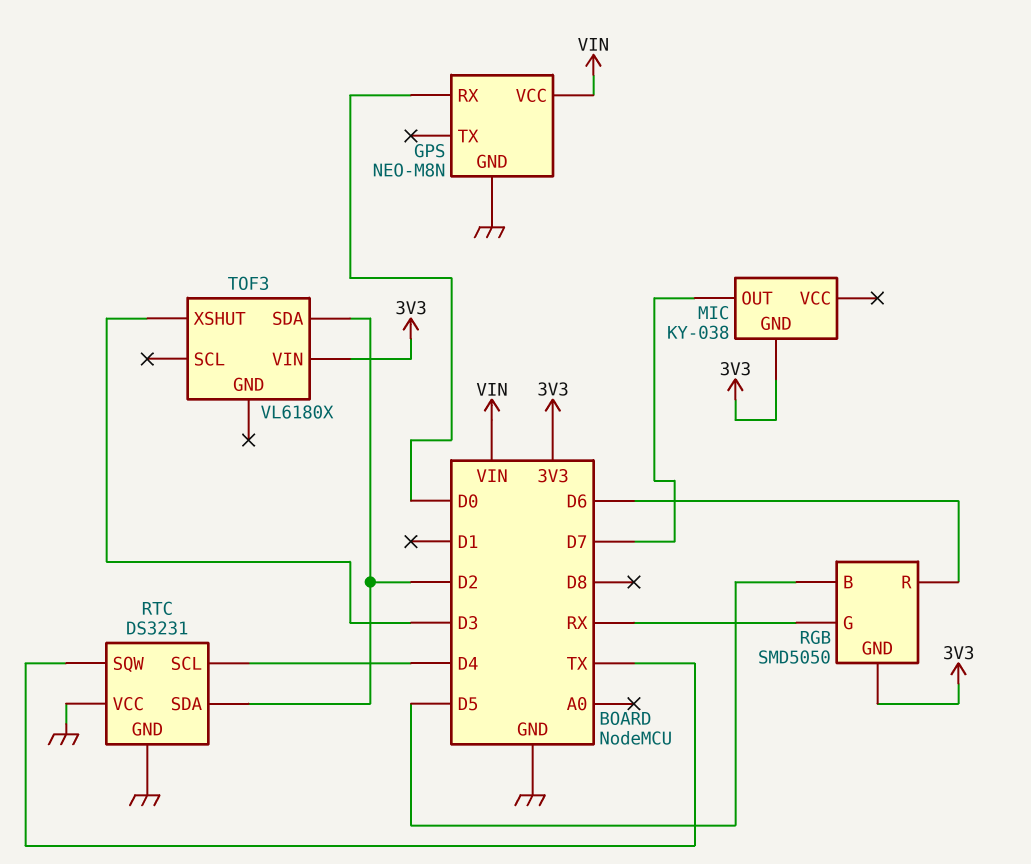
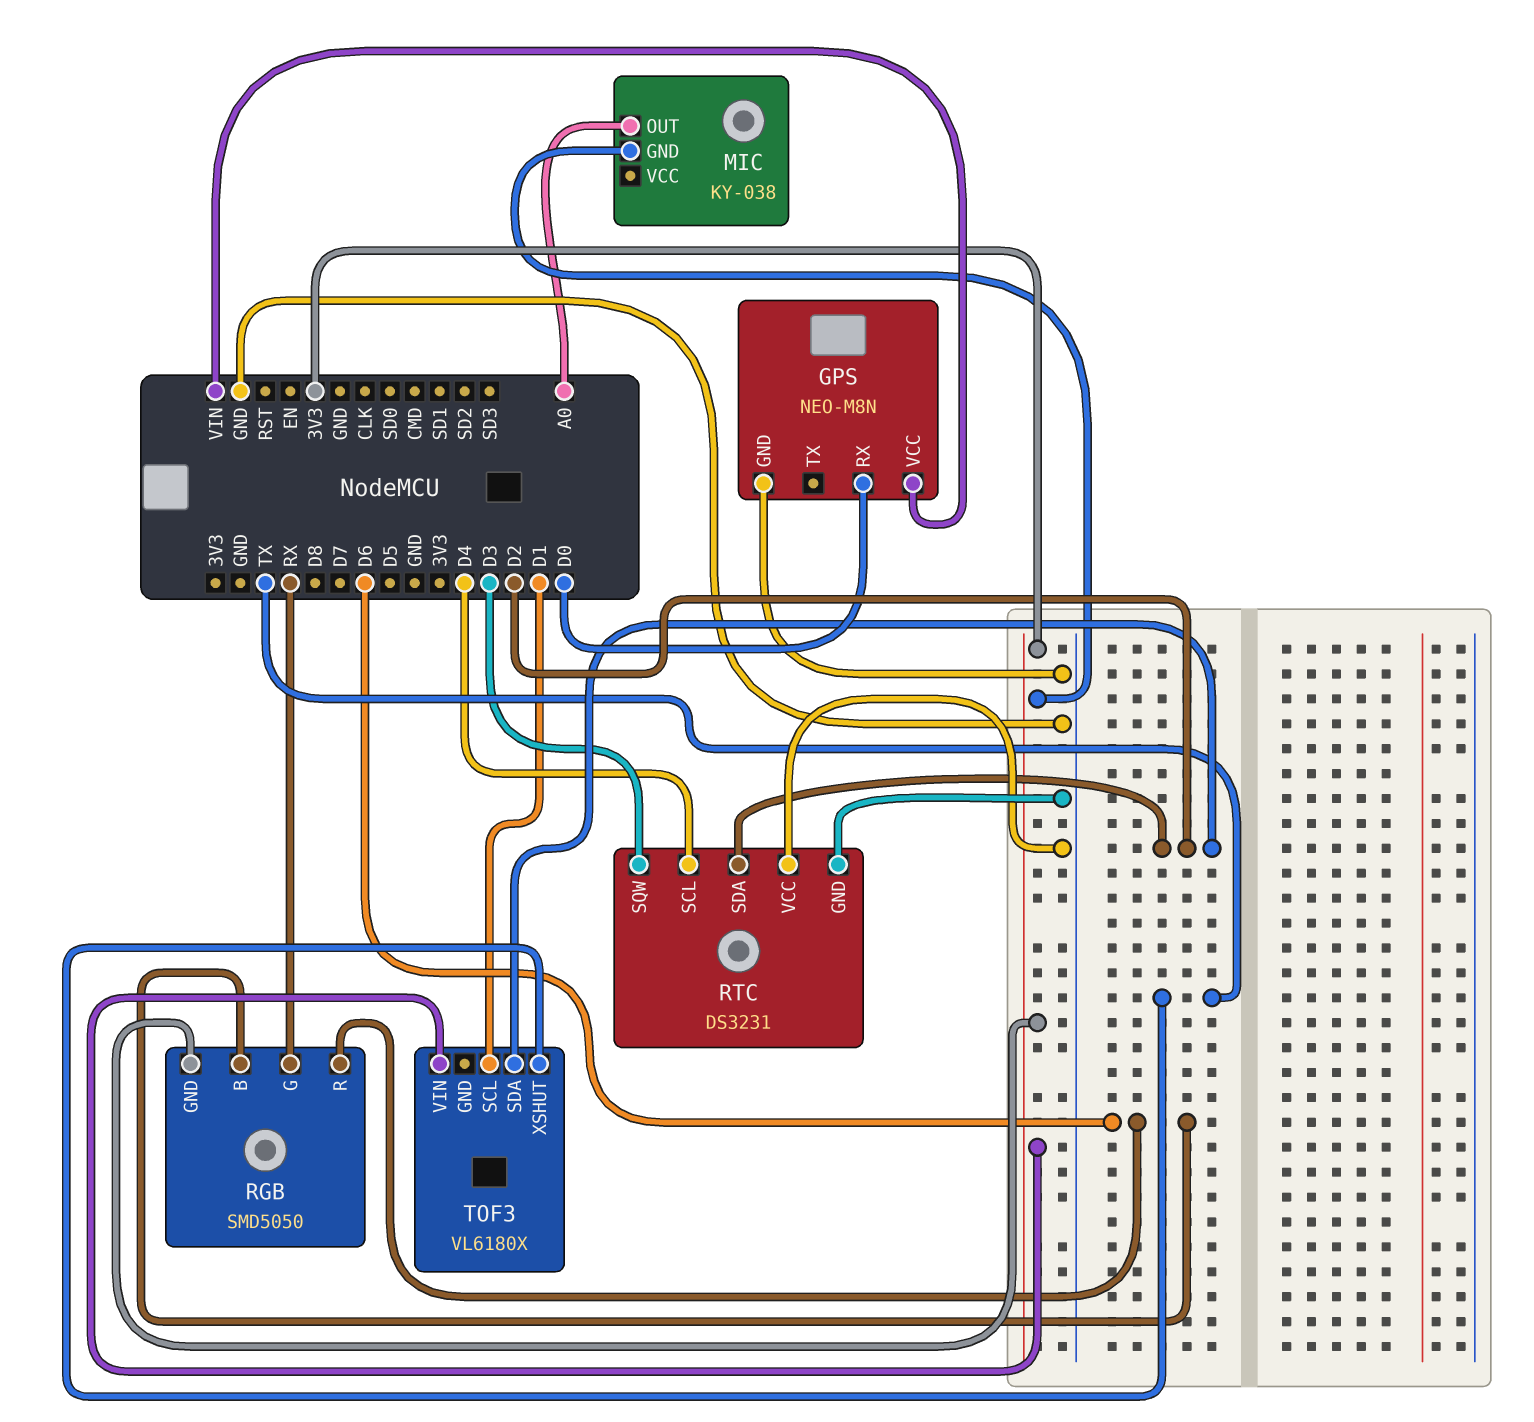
MIC pin OUT: D7 -> A0
RGB pin B: D5 -> D6
RTC pin SQW: TX -> D3
TOF3 pin SCL: none -> D1
TOF3 pin XSHUT: D3 -> TX

